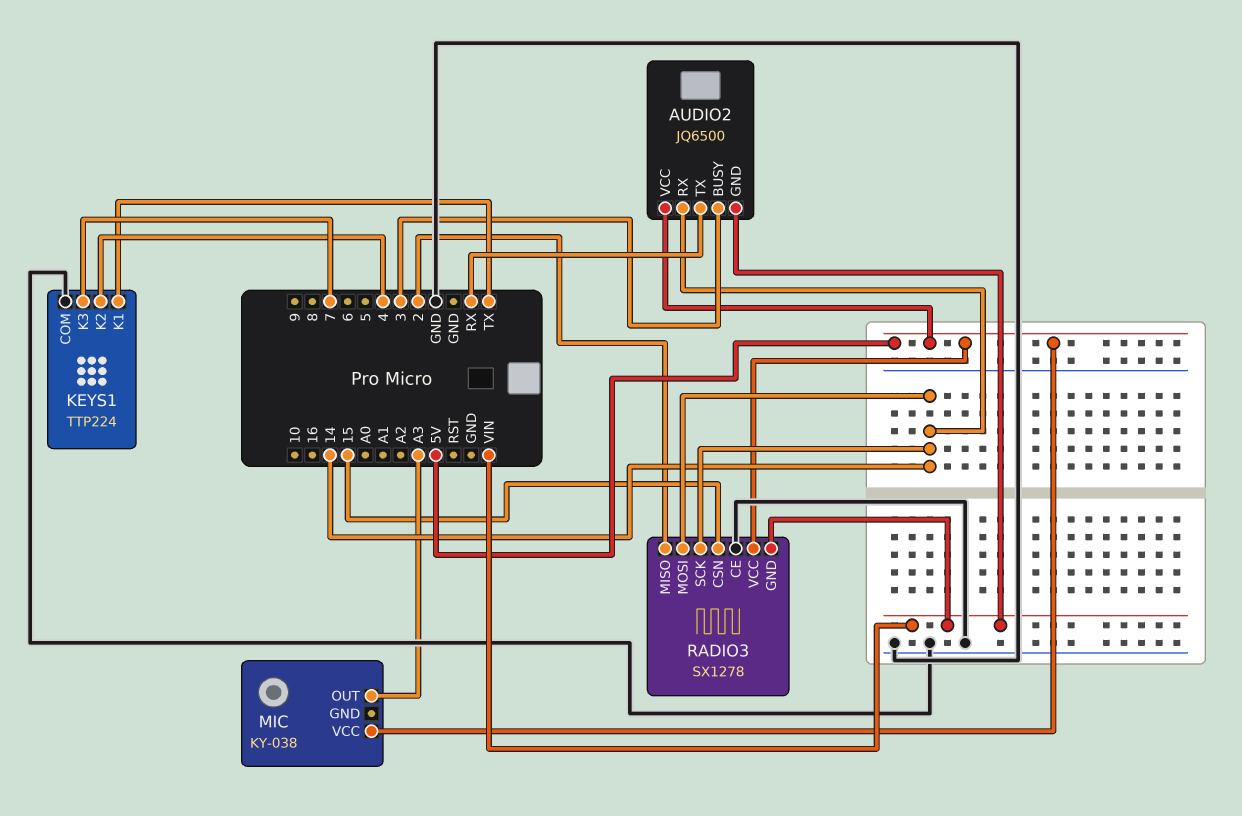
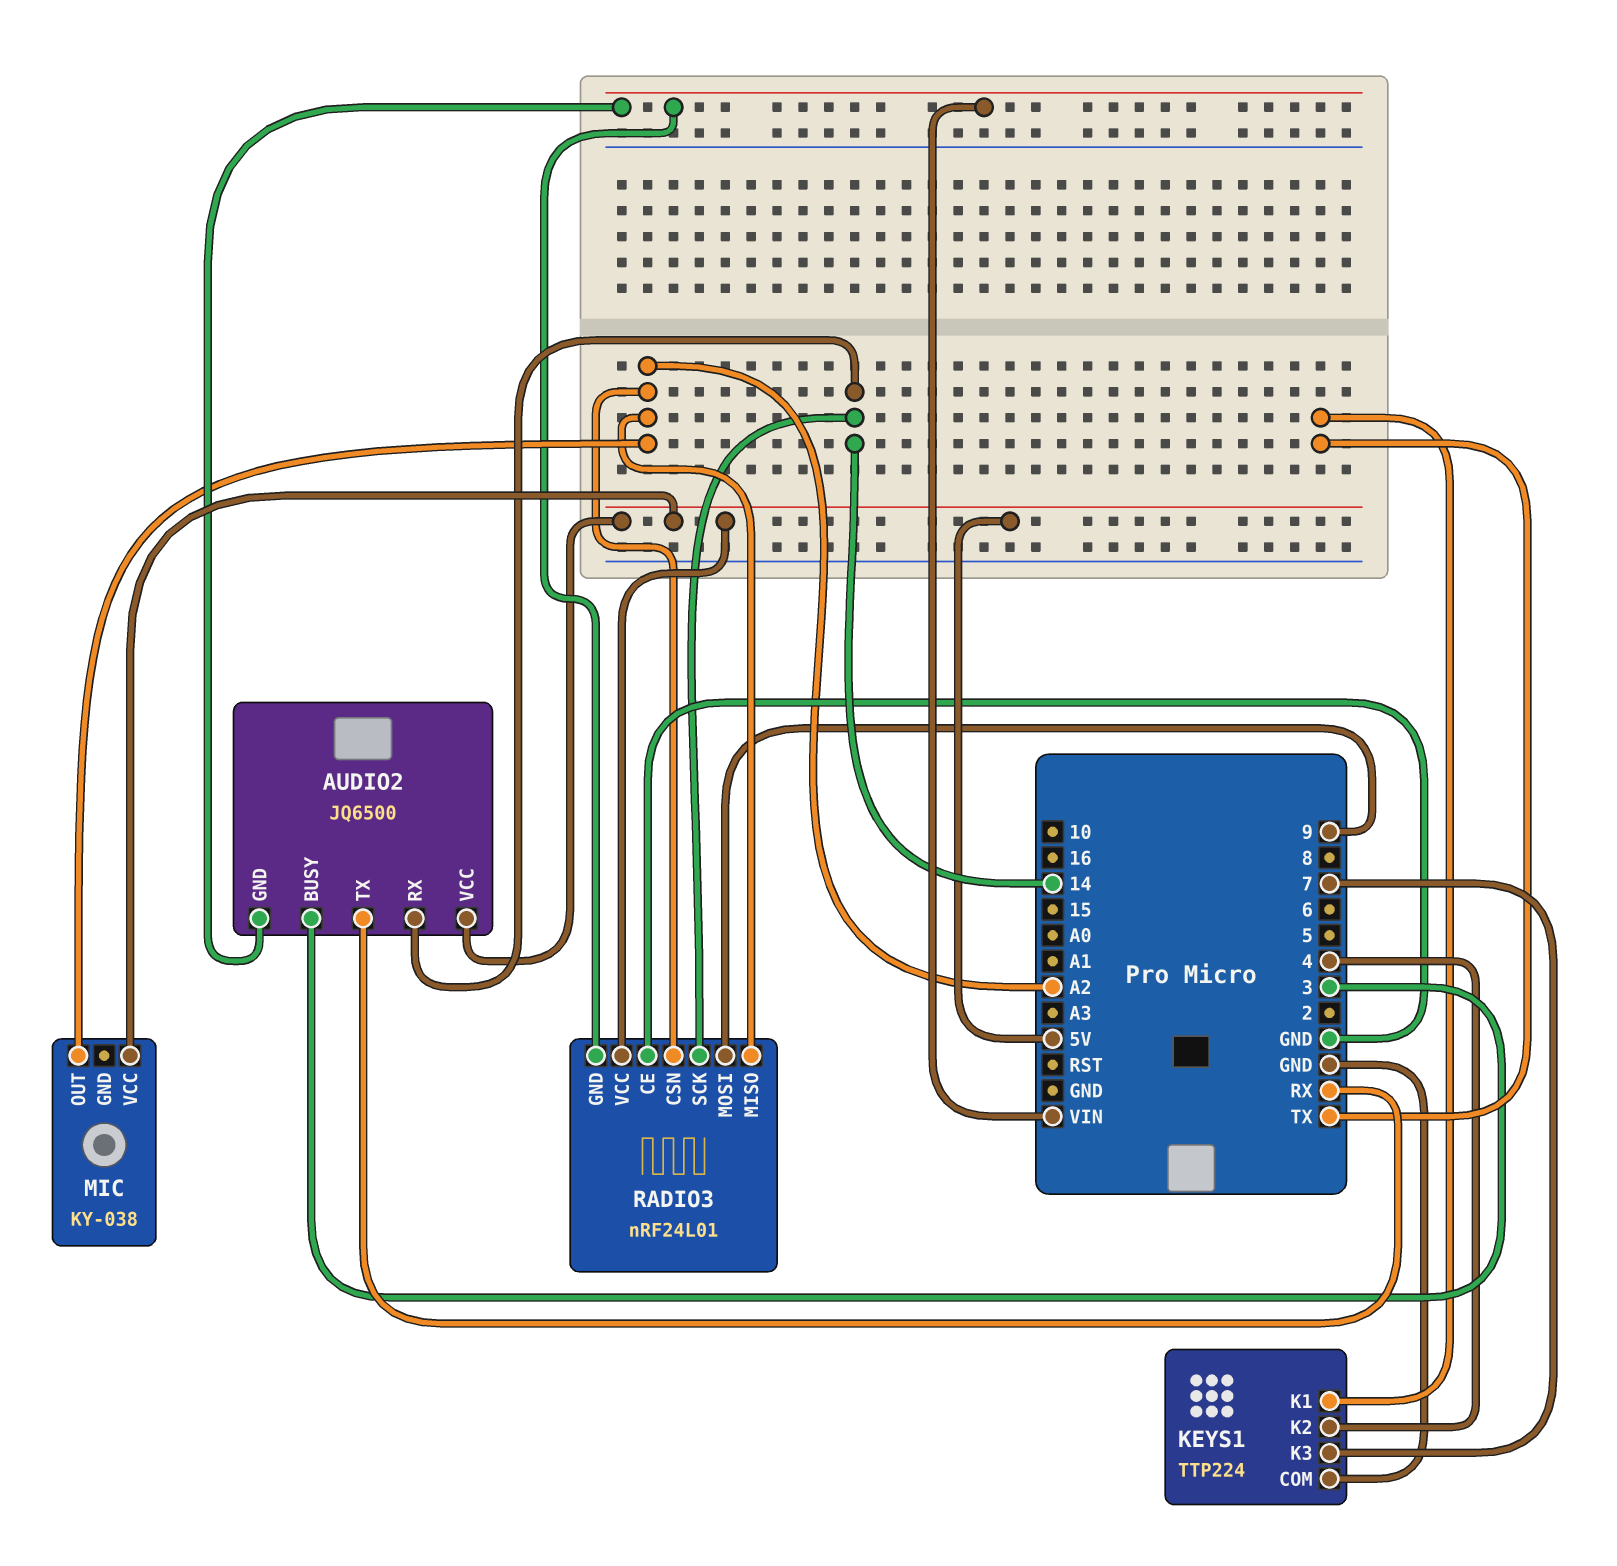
MIC pin OUT: A3 -> A2
RADIO3: SX1278 -> nRF24L01
RADIO3 pin CSN: 15 -> A2
RADIO3 pin MISO: 2 -> A2
RADIO3 pin MOSI: 14 -> 9

